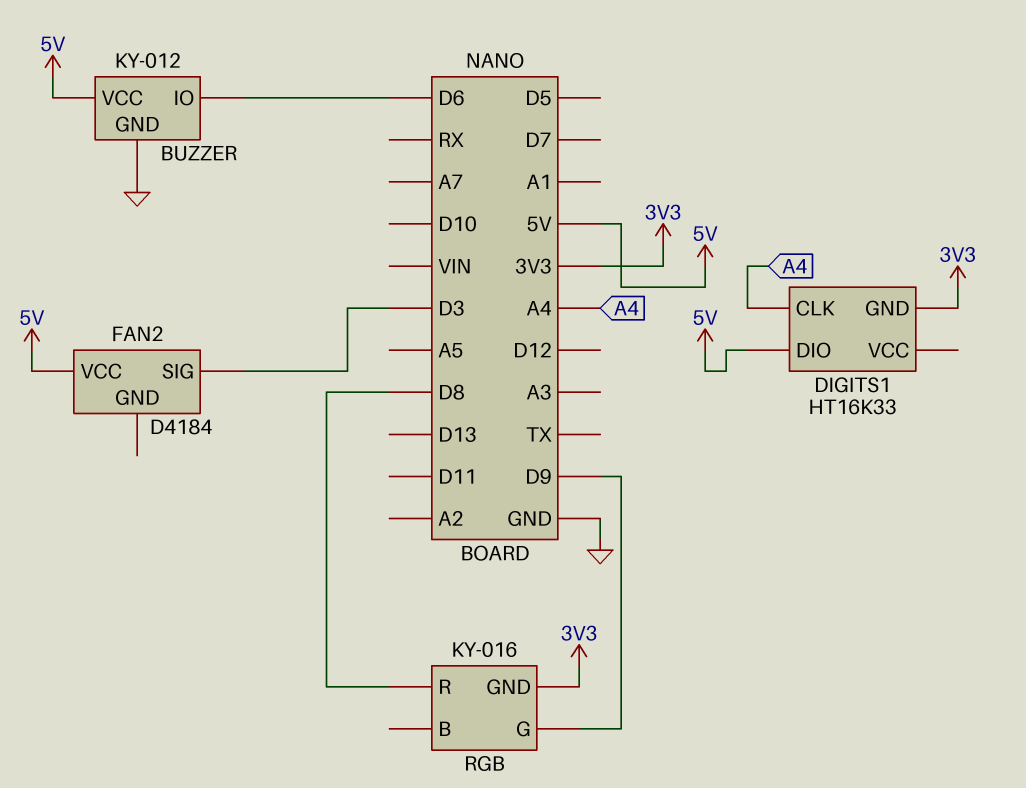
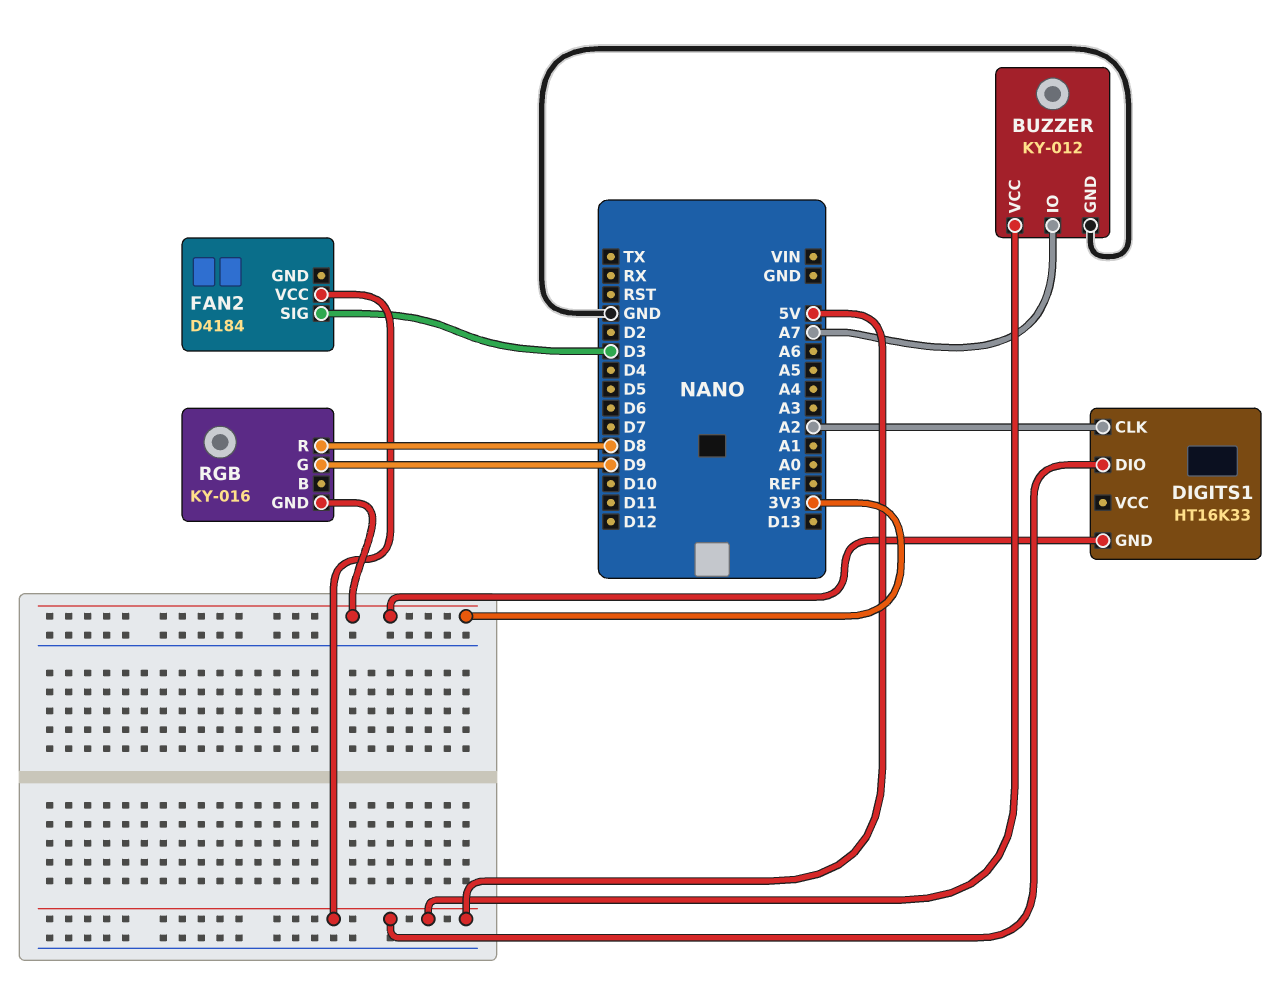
BUZZER pin IO: D6 -> A7
DIGITS1 pin CLK: A4 -> A2

